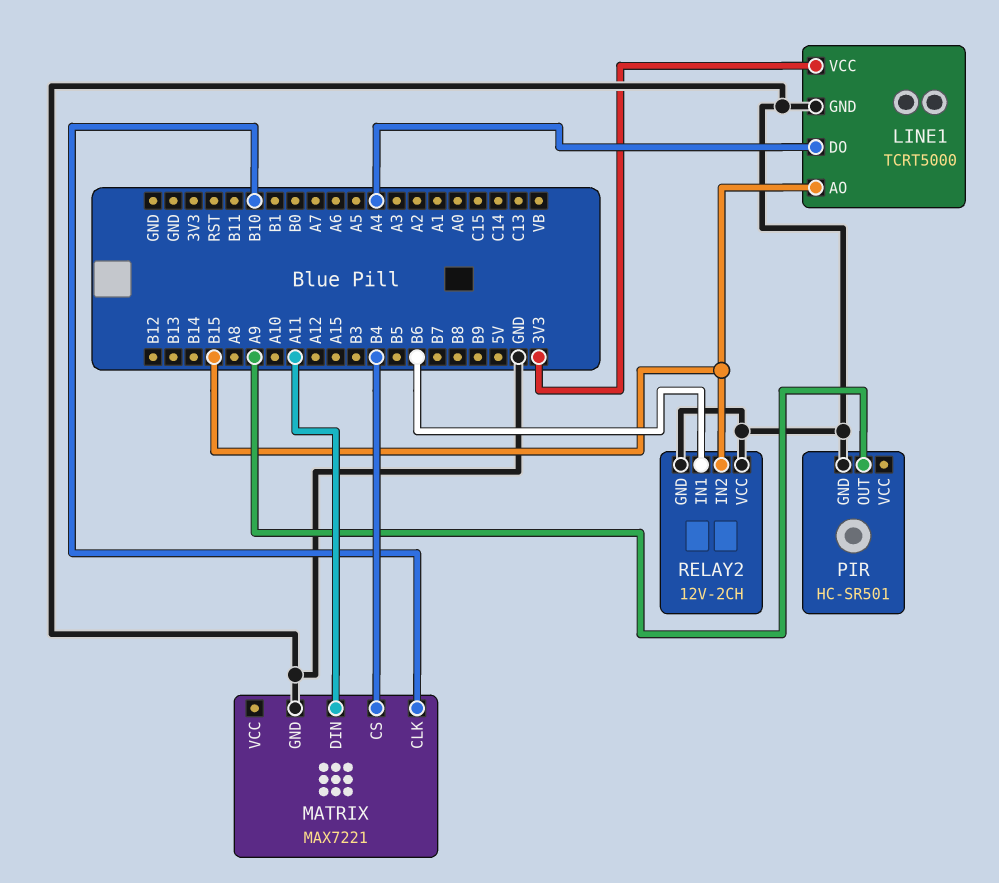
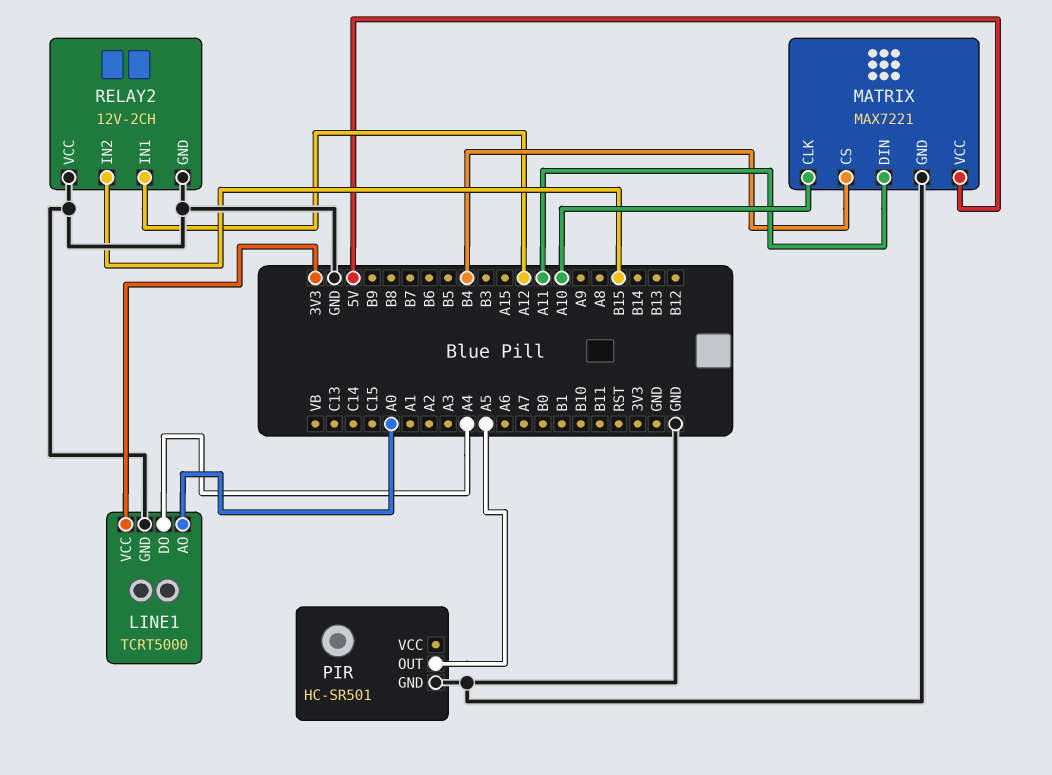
LINE1 pin AO: B15 -> A0
MATRIX pin CLK: B10 -> A10
MATRIX pin VCC: none -> 5V
PIR pin OUT: A9 -> A5
RELAY2 pin IN1: B6 -> A12

